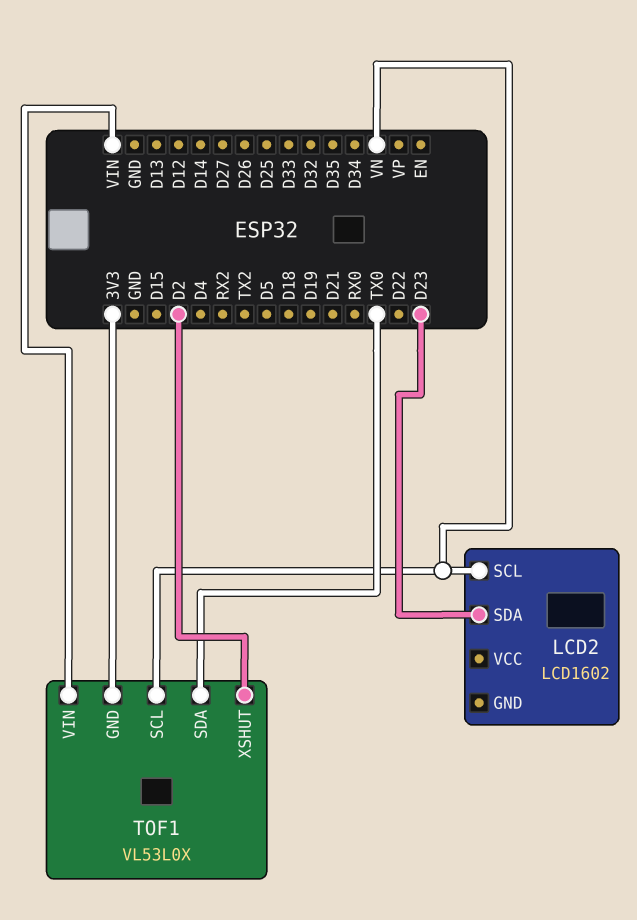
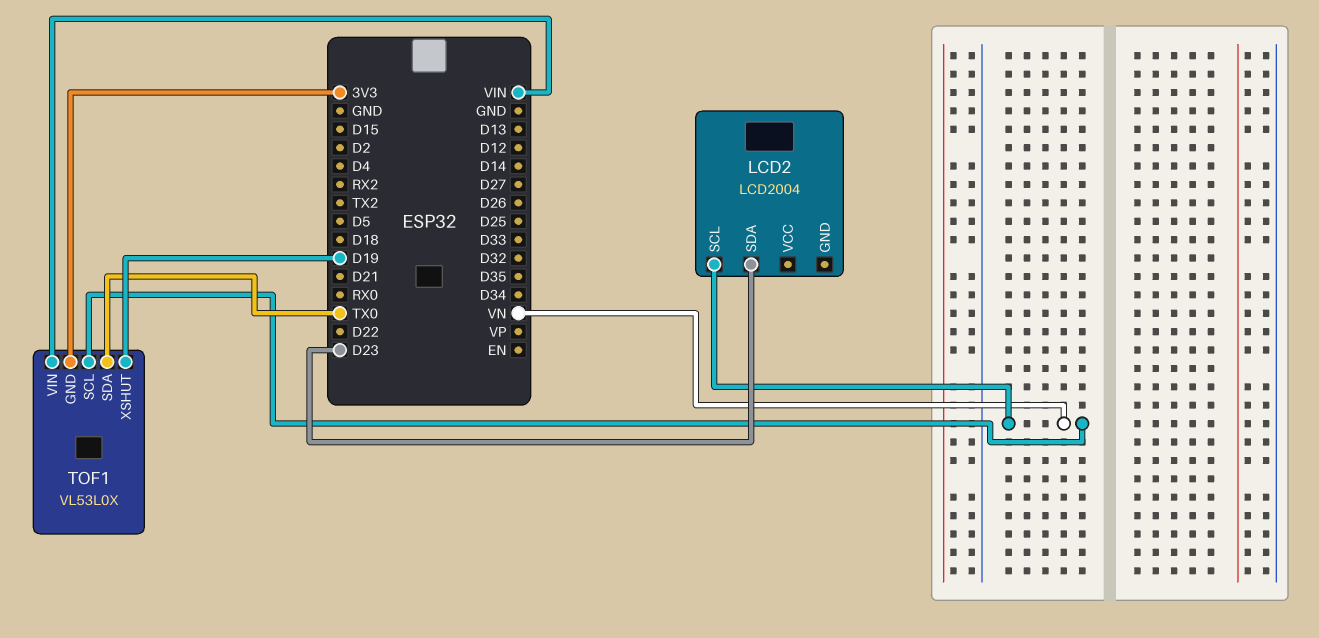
LCD2: LCD1602 -> LCD2004
TOF1 pin XSHUT: D2 -> D19

